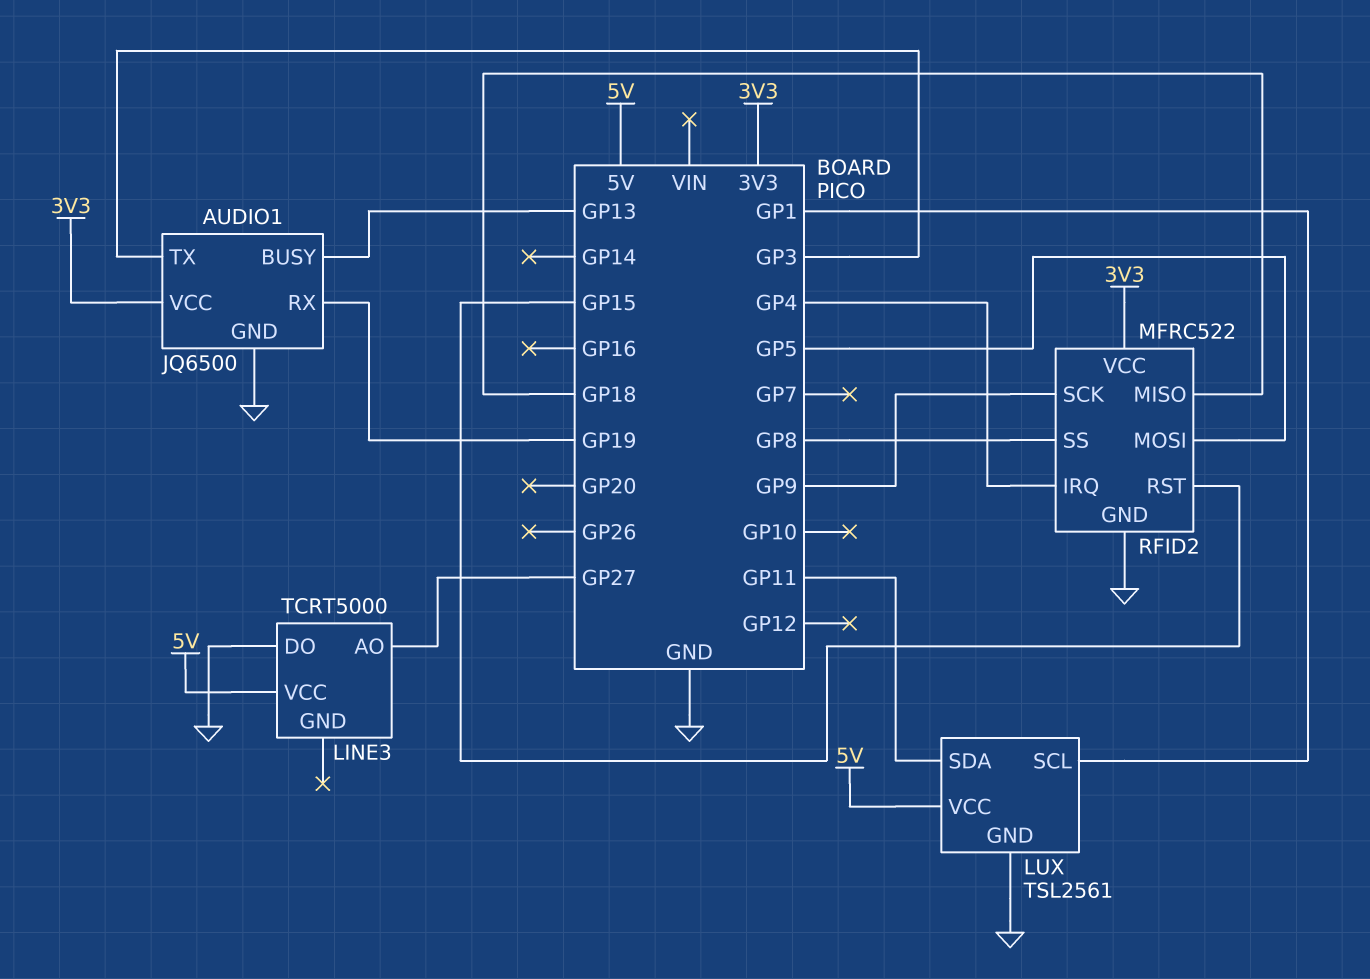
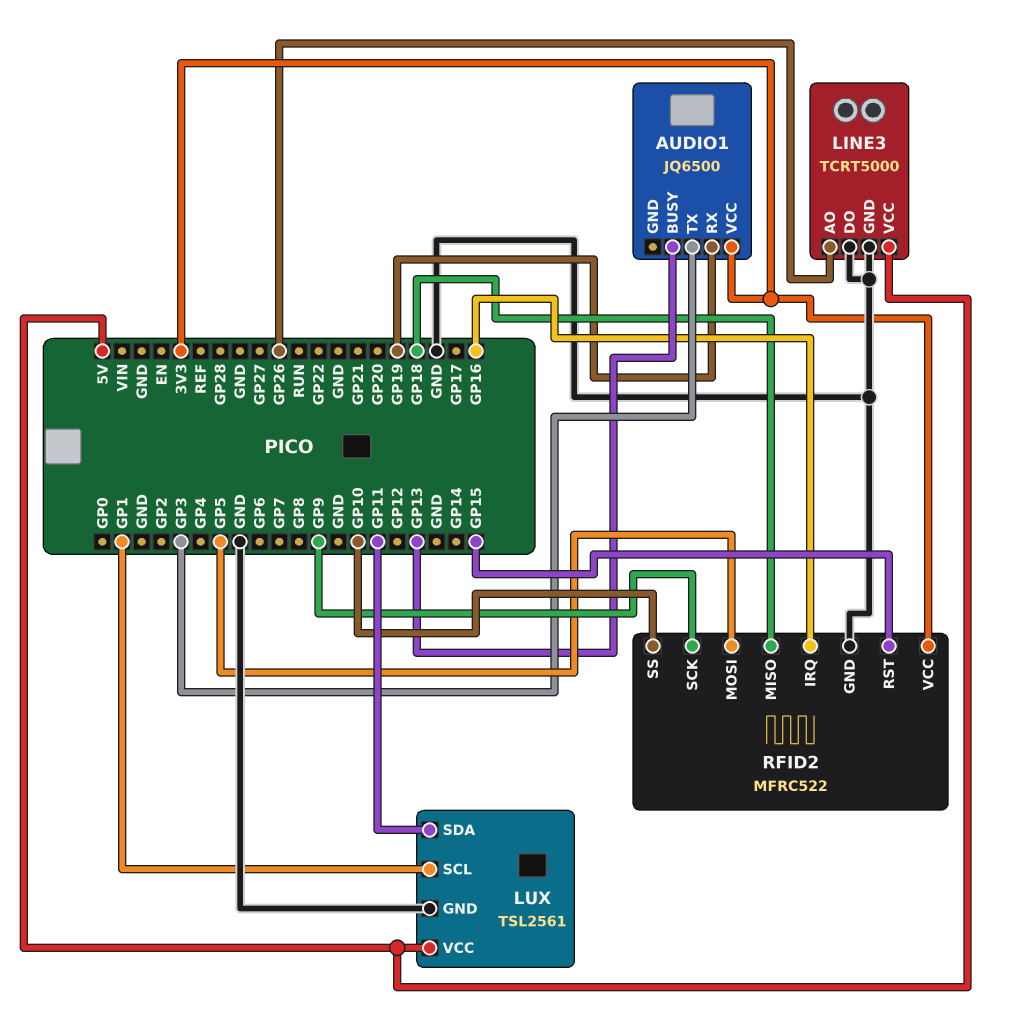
AUDIO1 pin GND: GND -> none
LINE3 pin AO: GP27 -> GP26
LINE3 pin GND: none -> GND
RFID2 pin IRQ: GP4 -> GP16
RFID2 pin SS: GP8 -> GP10

